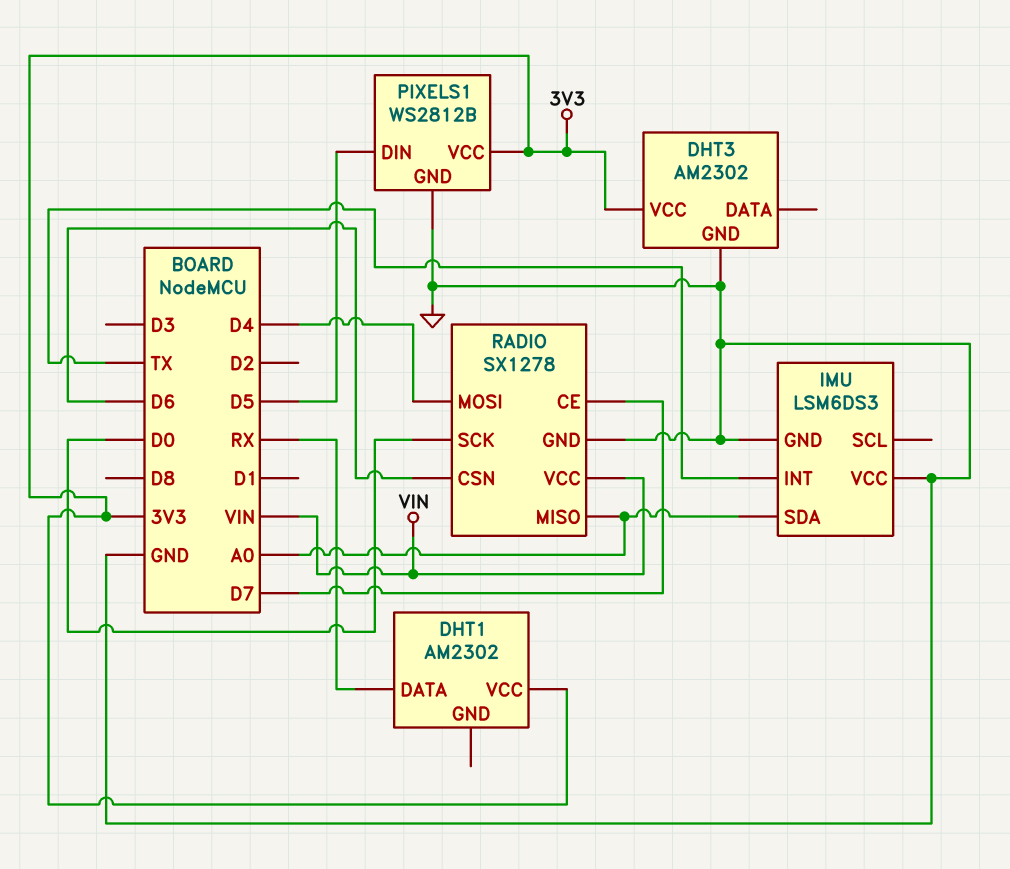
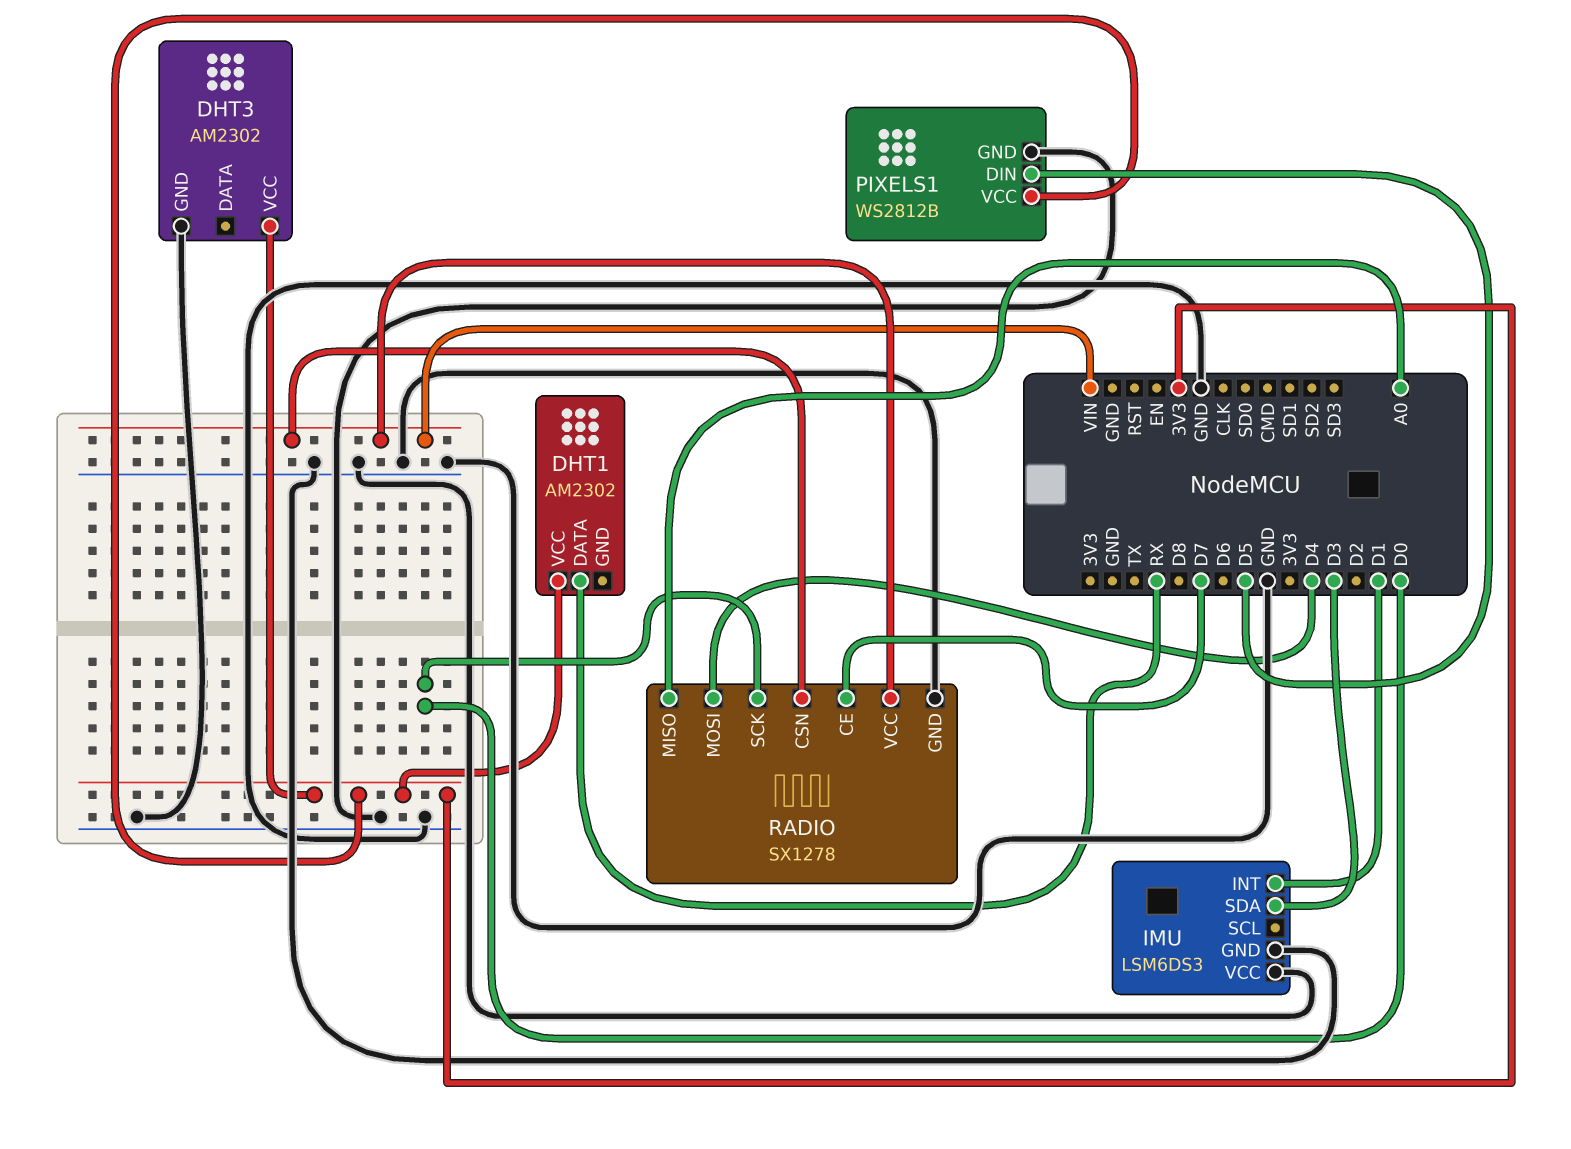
IMU pin INT: TX -> D1
IMU pin SDA: A0 -> D3
RADIO pin CSN: D6 -> VIN

